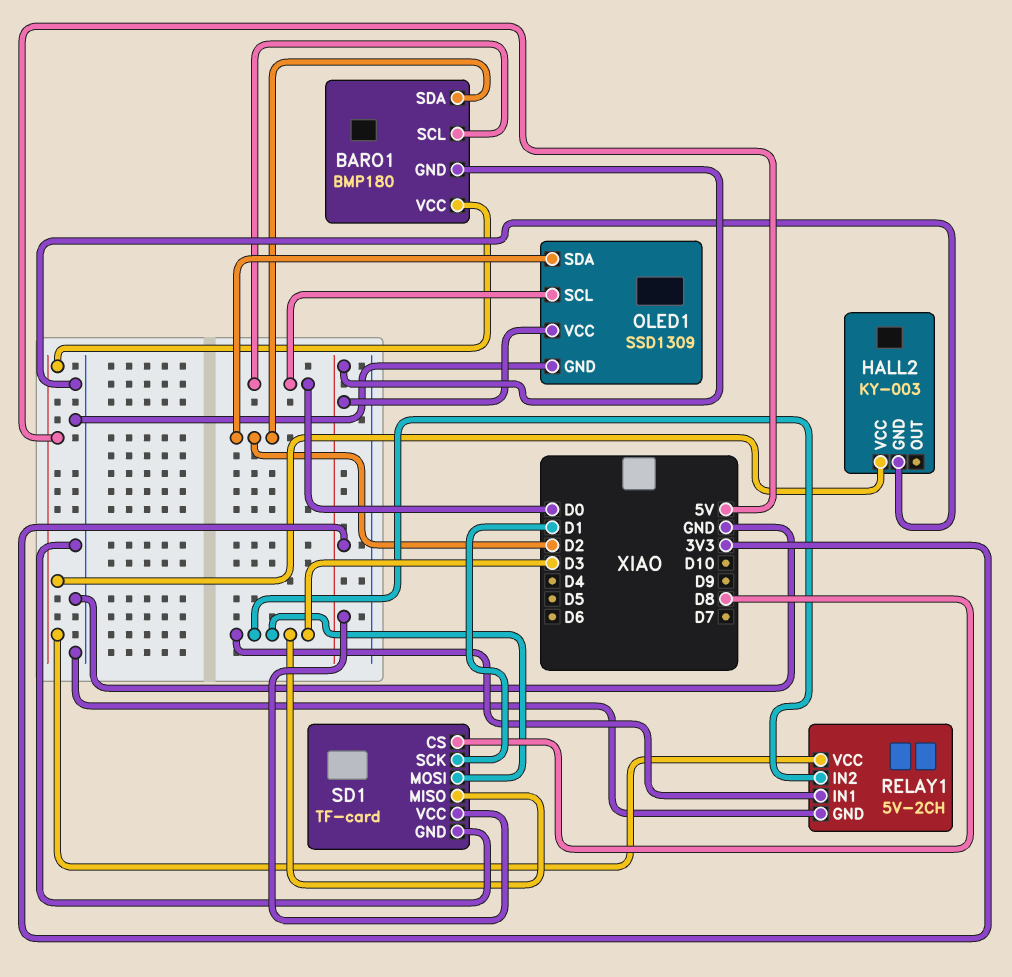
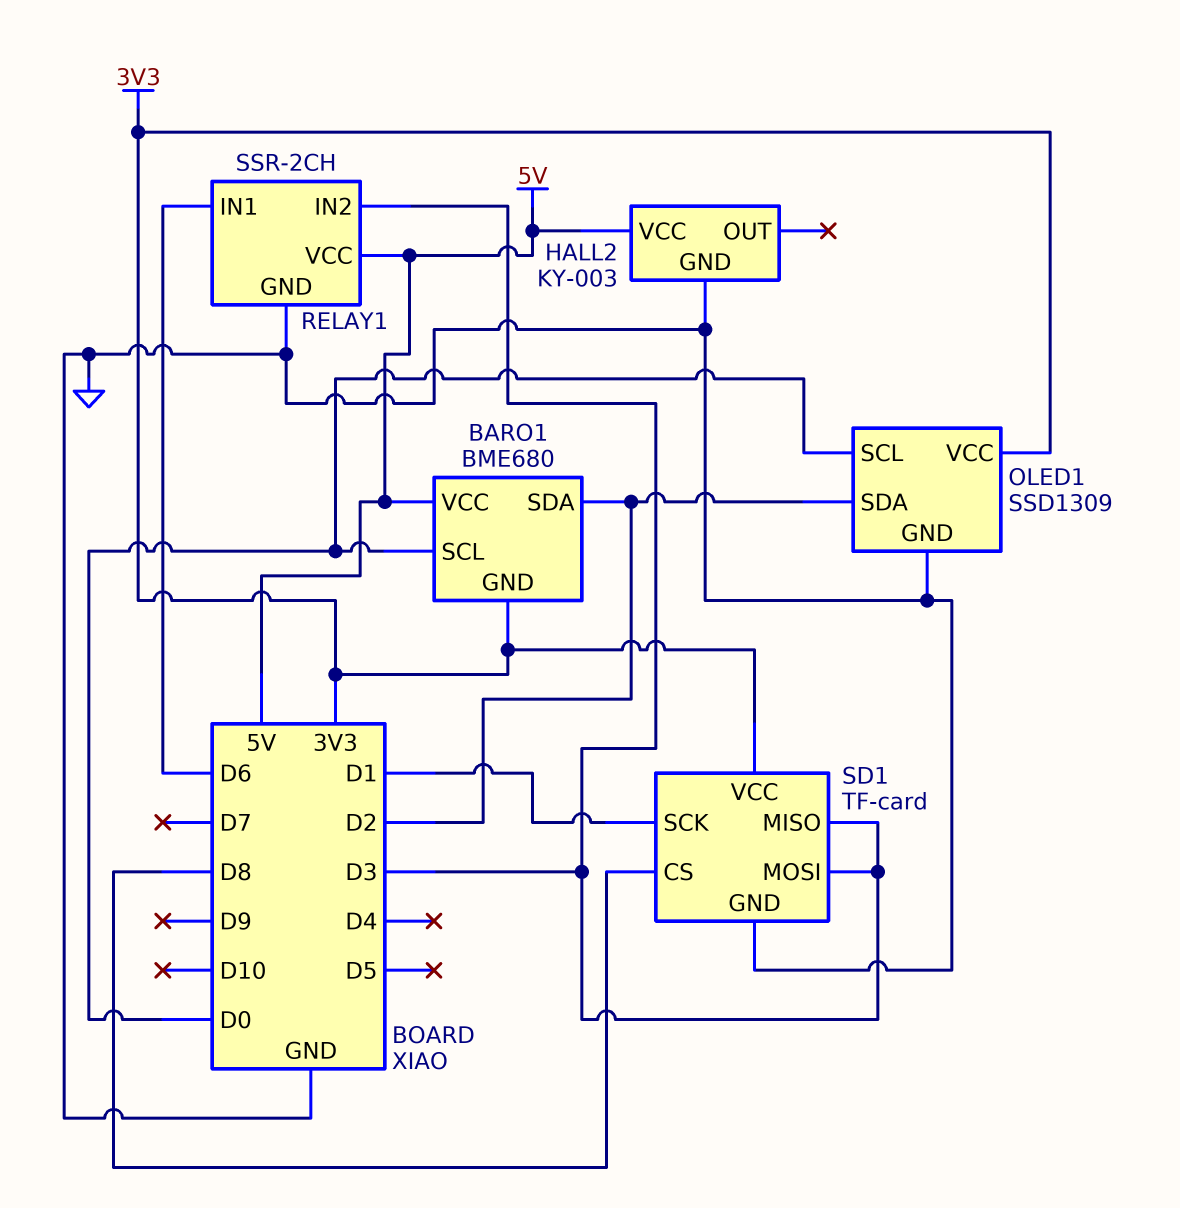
BARO1: BMP180 -> BME680
RELAY1: 5V-2CH -> SSR-2CH
RELAY1 pin IN1: D3 -> D6

